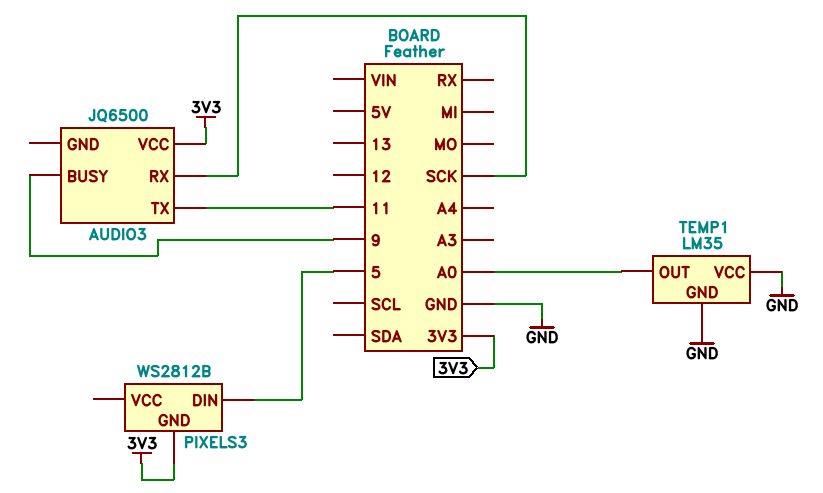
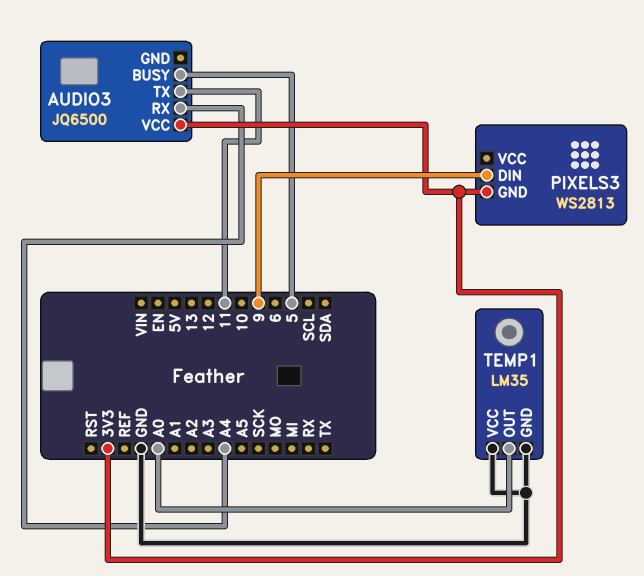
AUDIO3 pin BUSY: 9 -> 5
AUDIO3 pin RX: SCK -> A4
PIXELS3: WS2812B -> WS2813
PIXELS3 pin DIN: 5 -> 9

